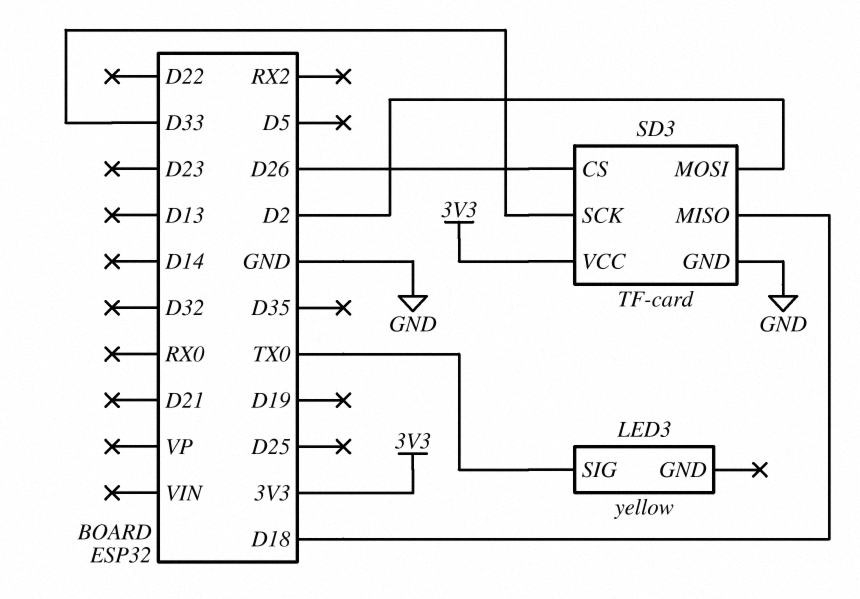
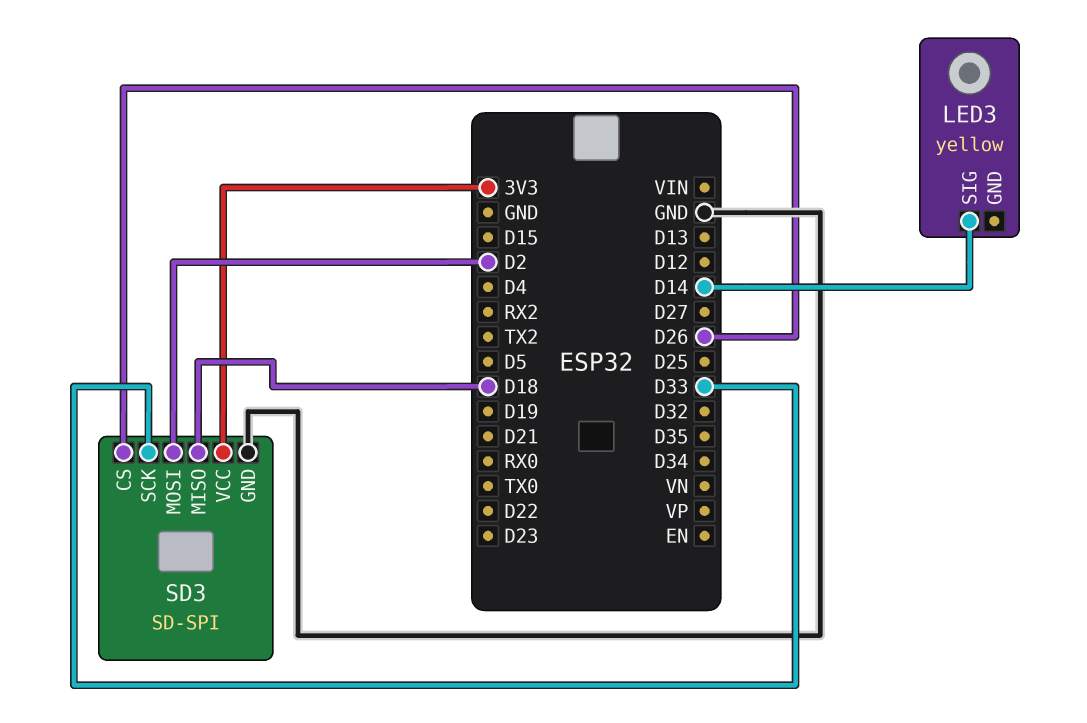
LED3 pin SIG: TX0 -> D14
SD3: TF-card -> SD-SPI

